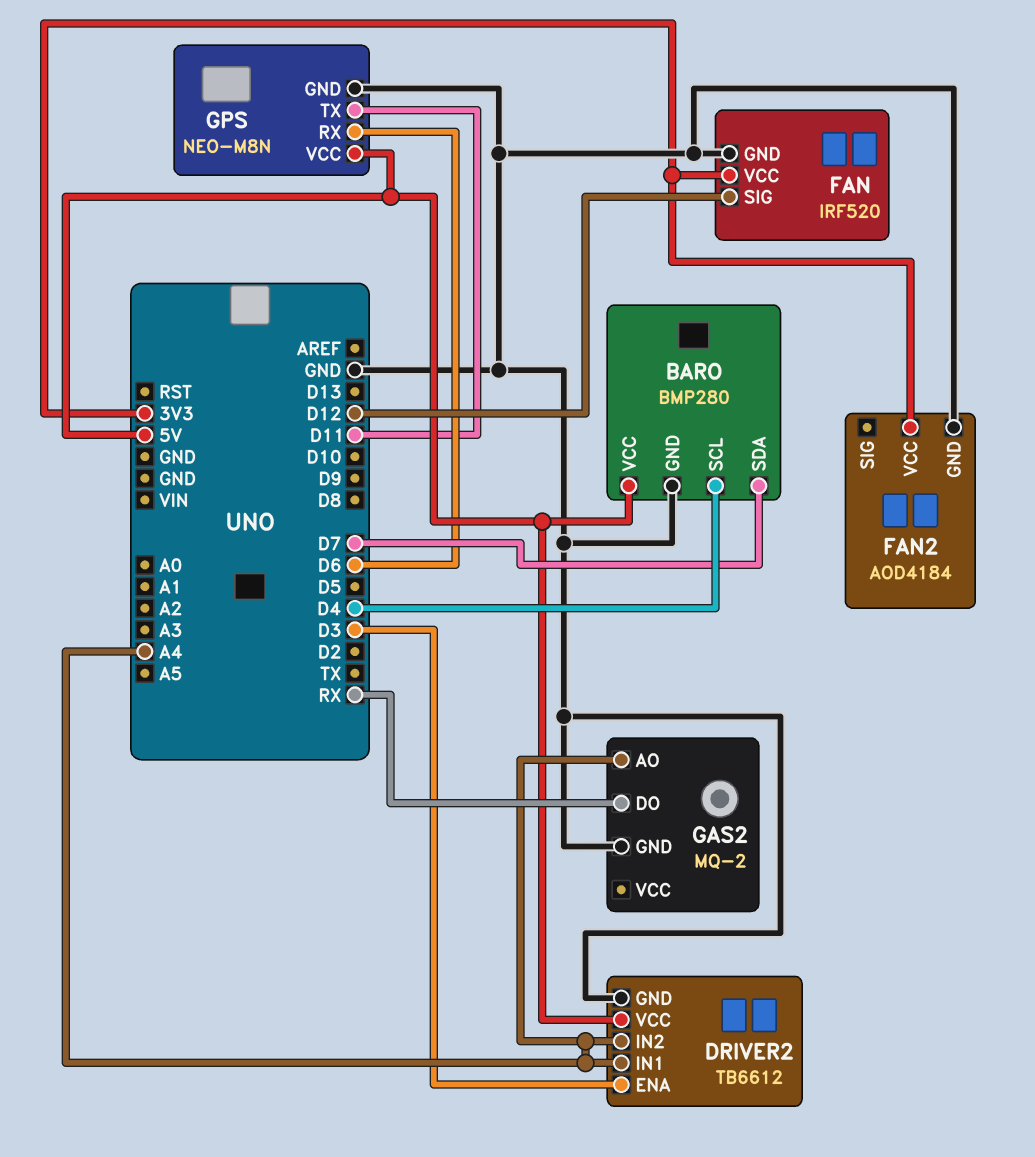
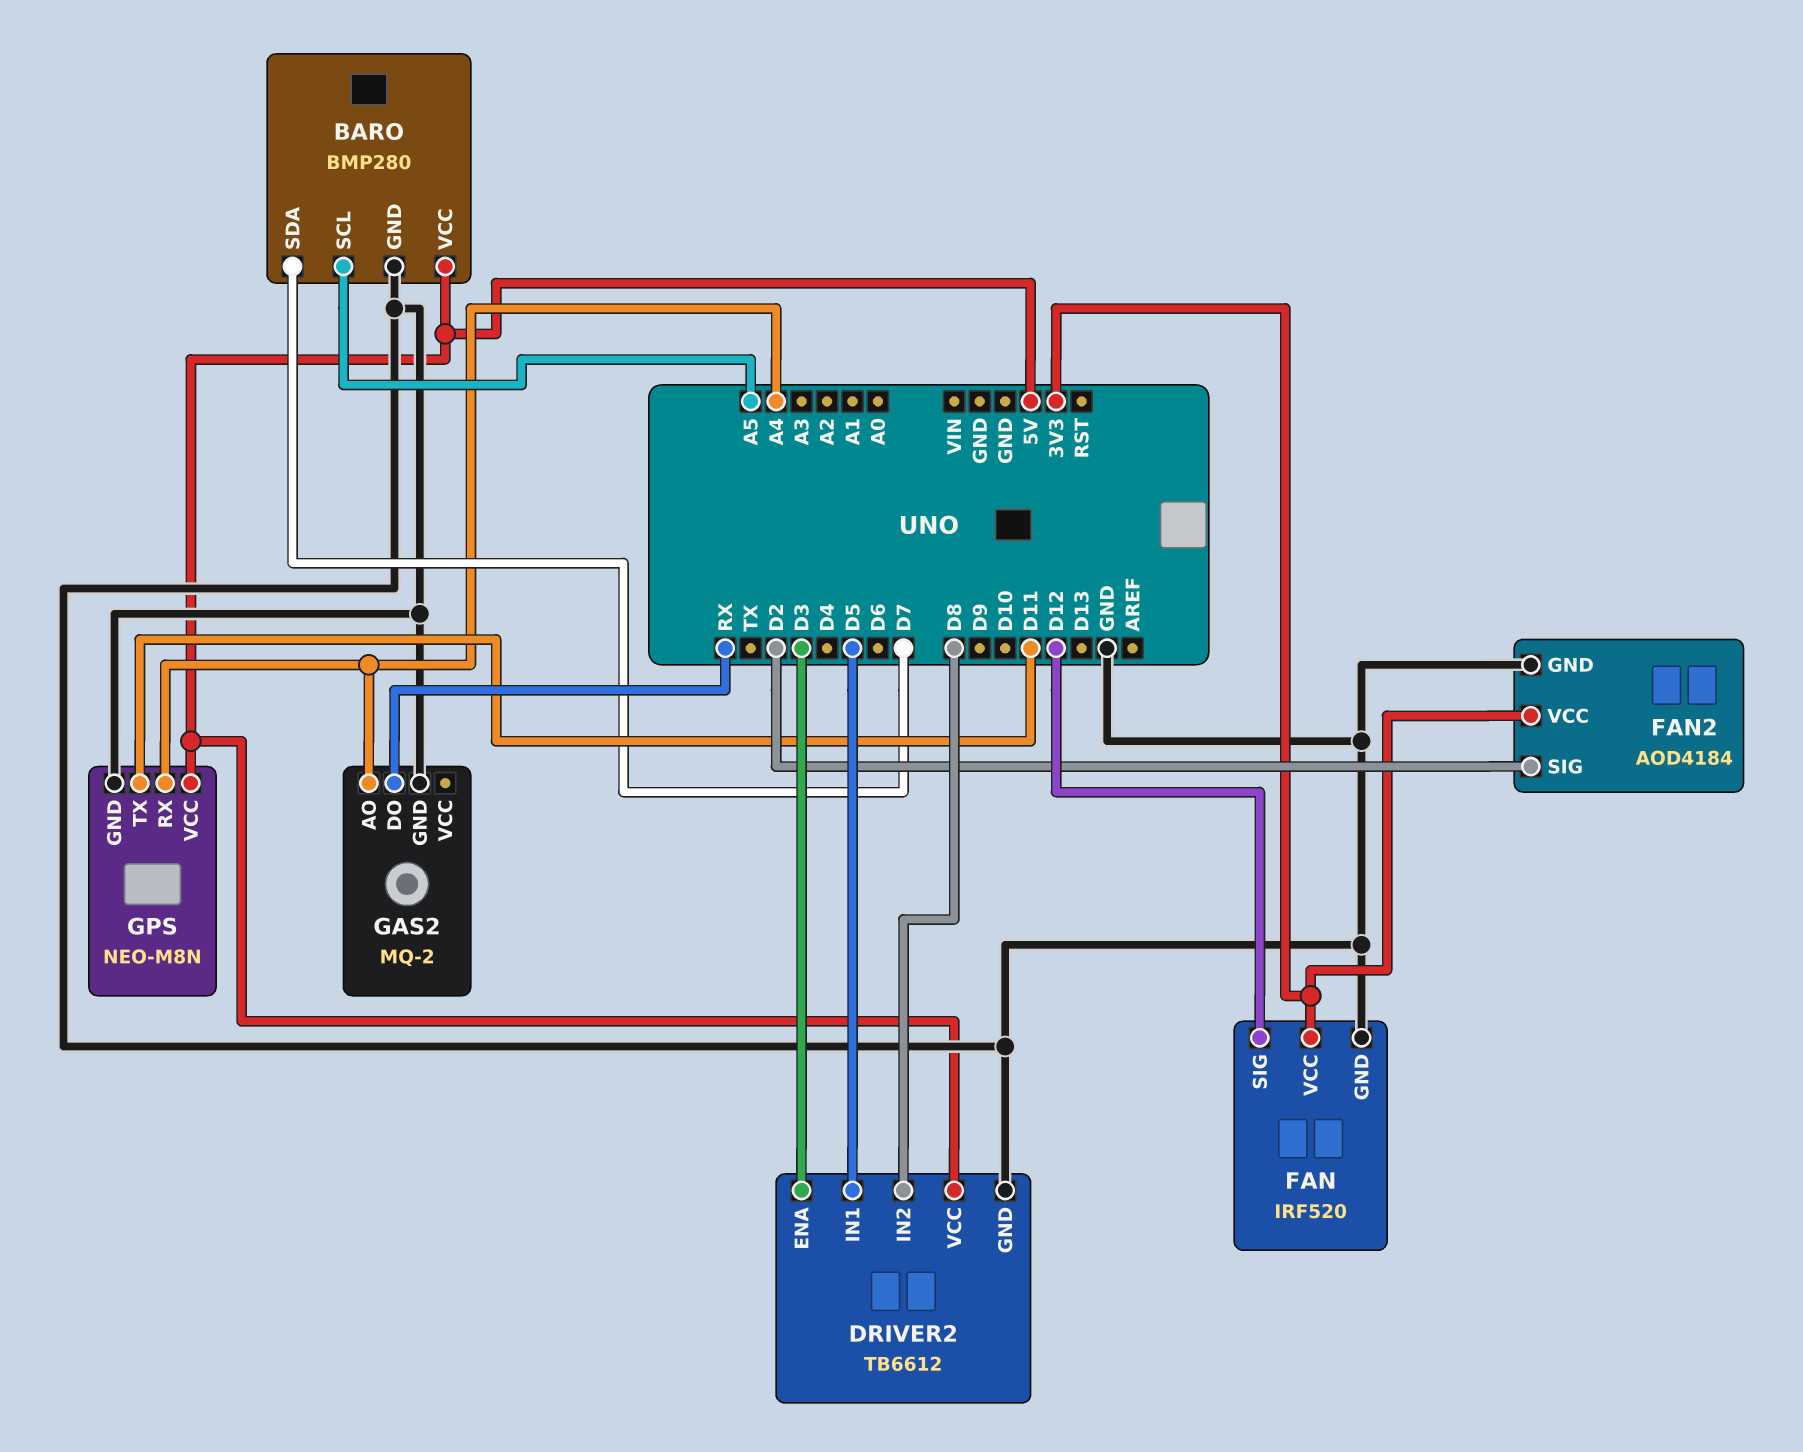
BARO pin SCL: D4 -> A5
DRIVER2 pin IN1: A4 -> D5
DRIVER2 pin IN2: A4 -> D8
FAN2 pin SIG: none -> D2
GPS pin RX: D6 -> A4

